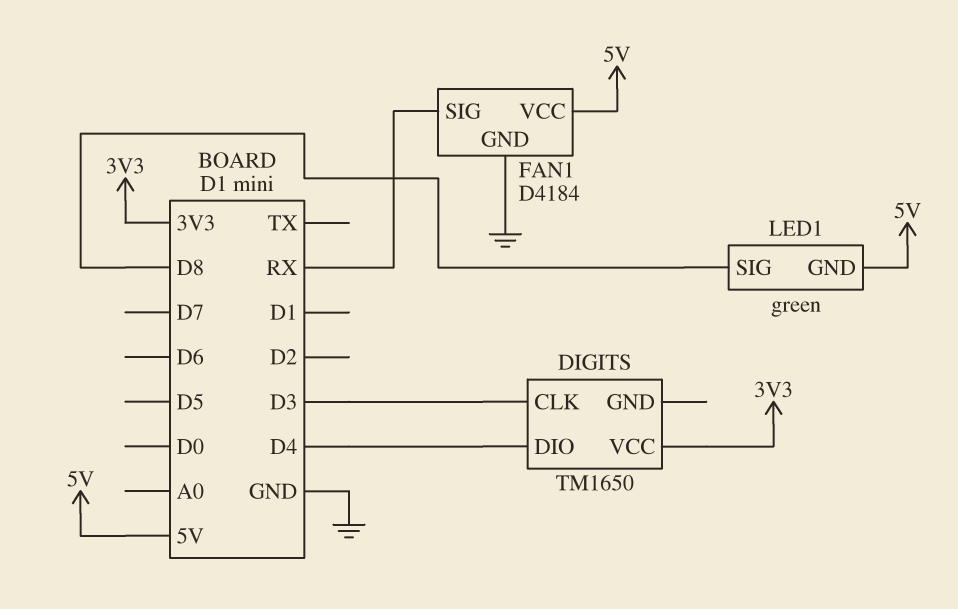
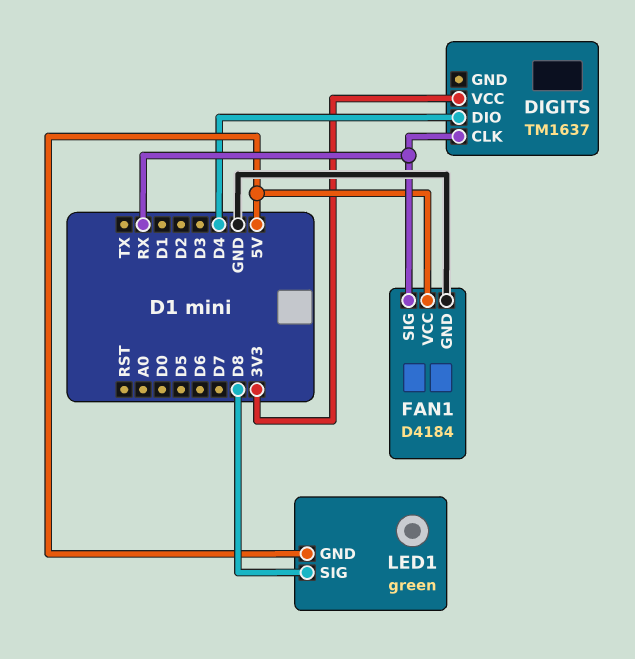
DIGITS: TM1650 -> TM1637
DIGITS pin CLK: D3 -> RX

